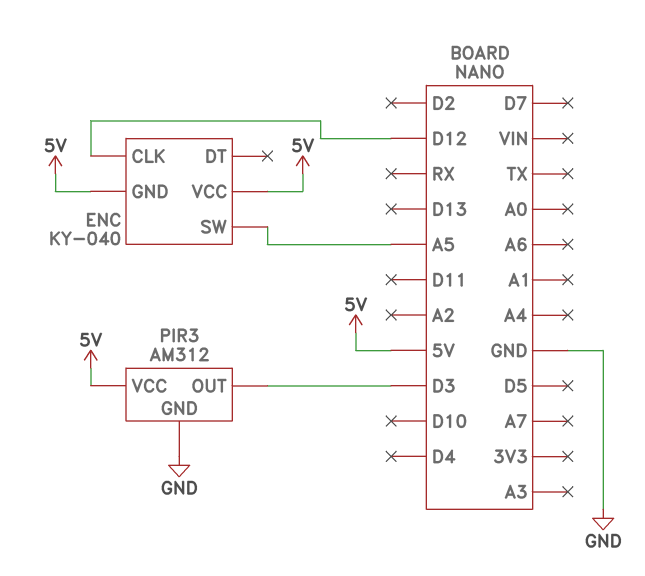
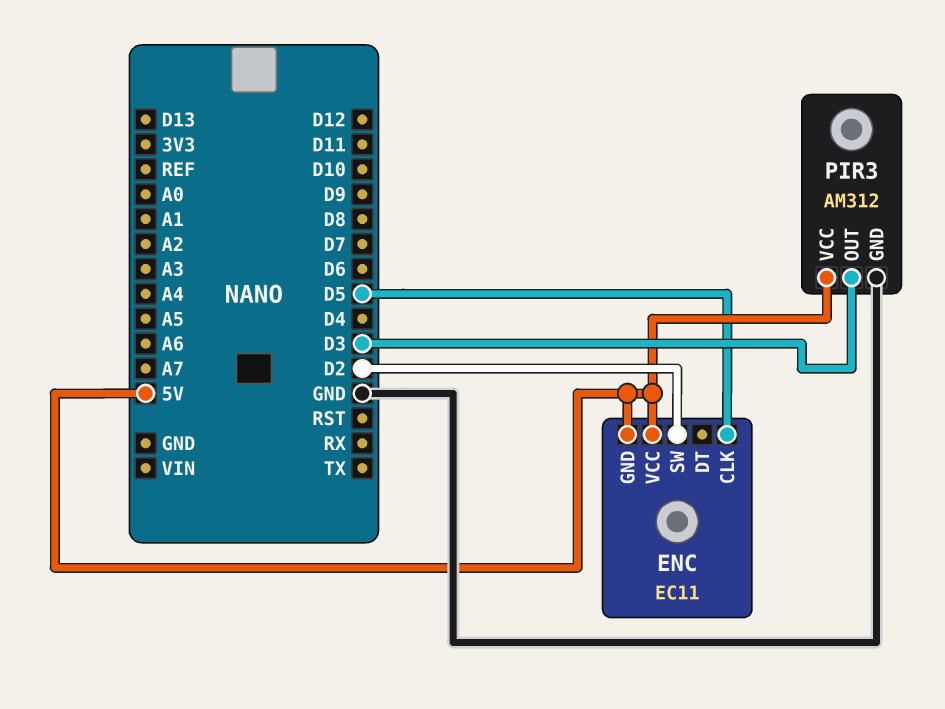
ENC: KY-040 -> EC11
ENC pin CLK: D12 -> D5
ENC pin SW: A5 -> D2

